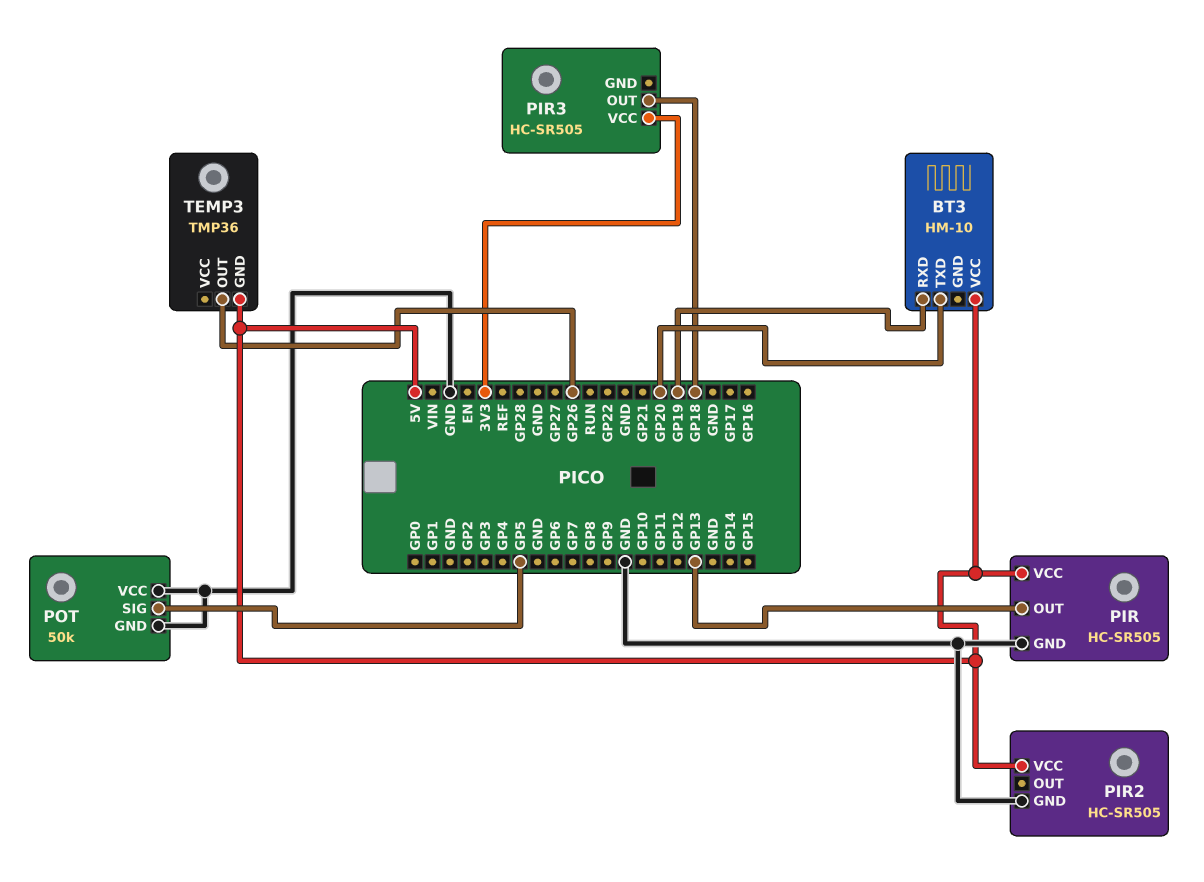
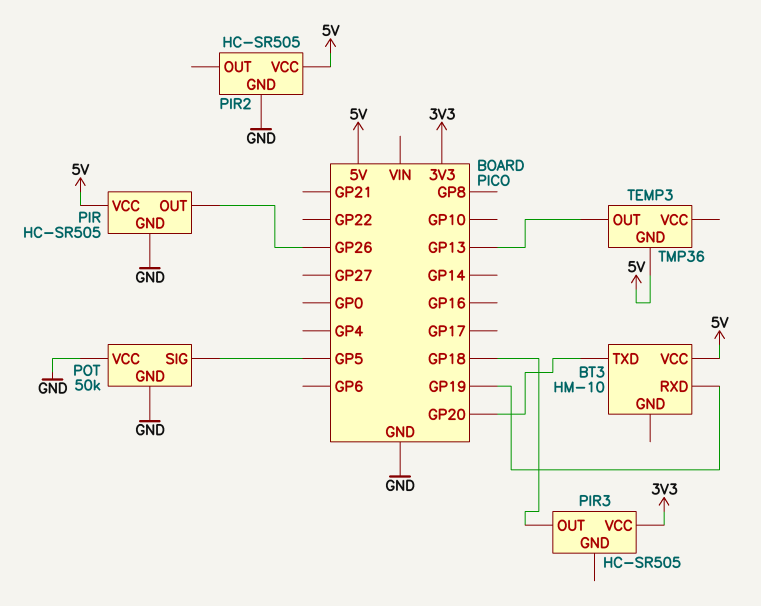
PIR pin OUT: GP13 -> GP26
TEMP3 pin OUT: GP26 -> GP13

